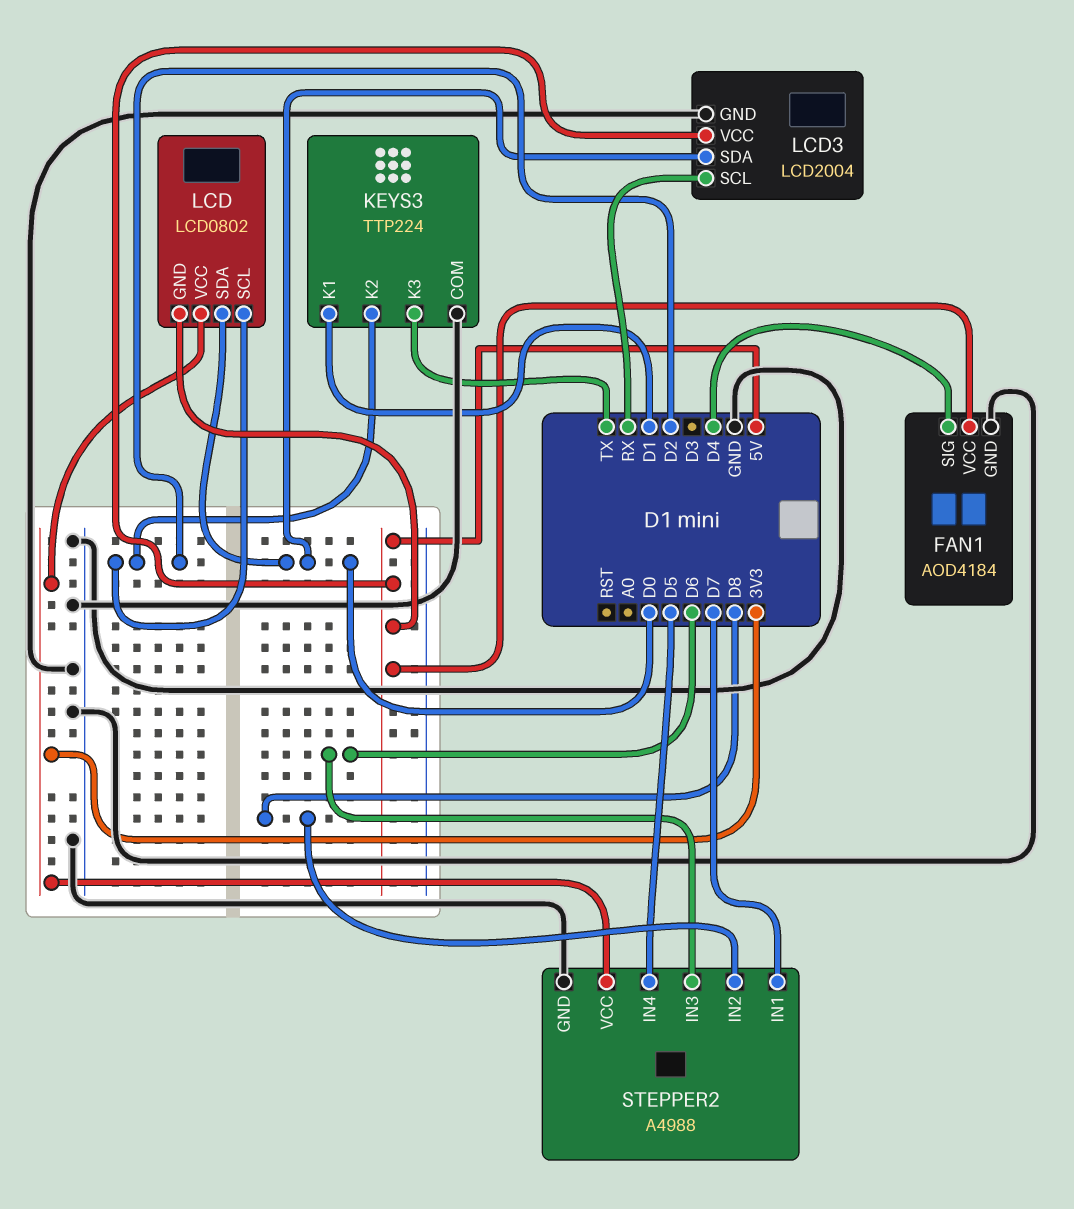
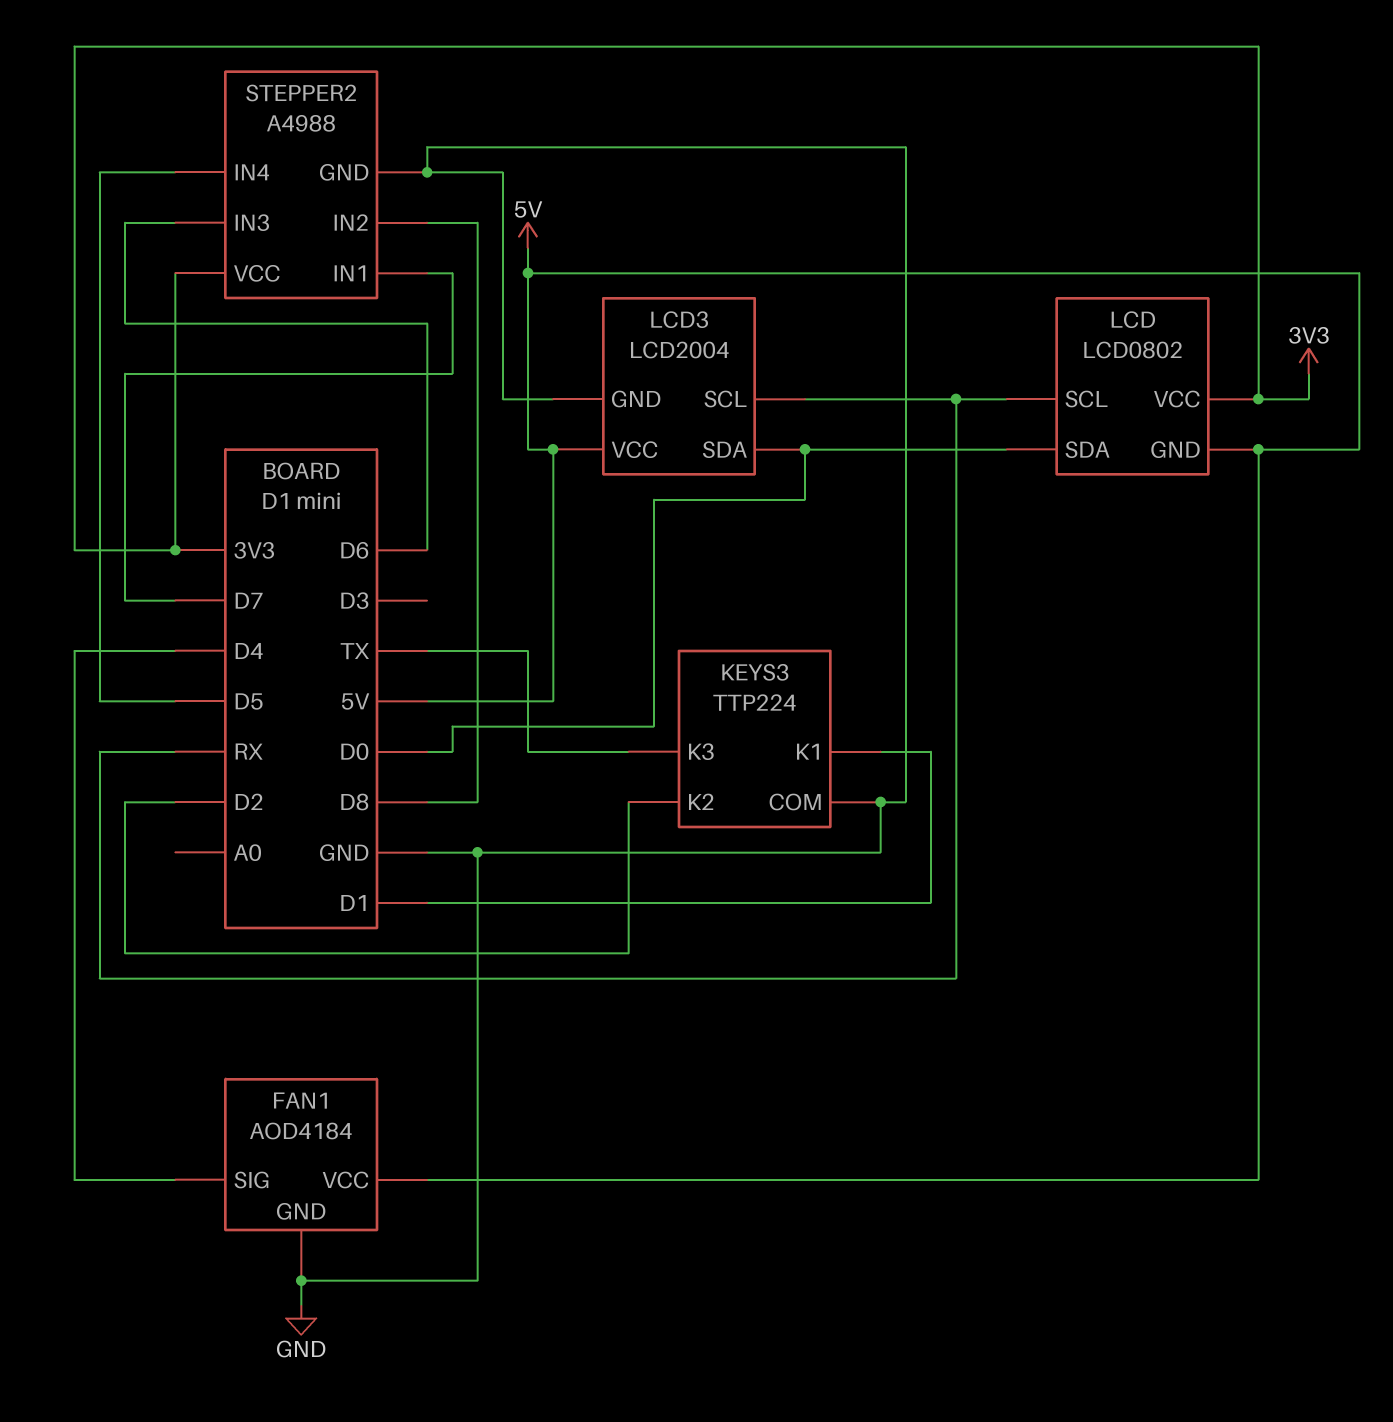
LCD pin SCL: D2 -> RX

